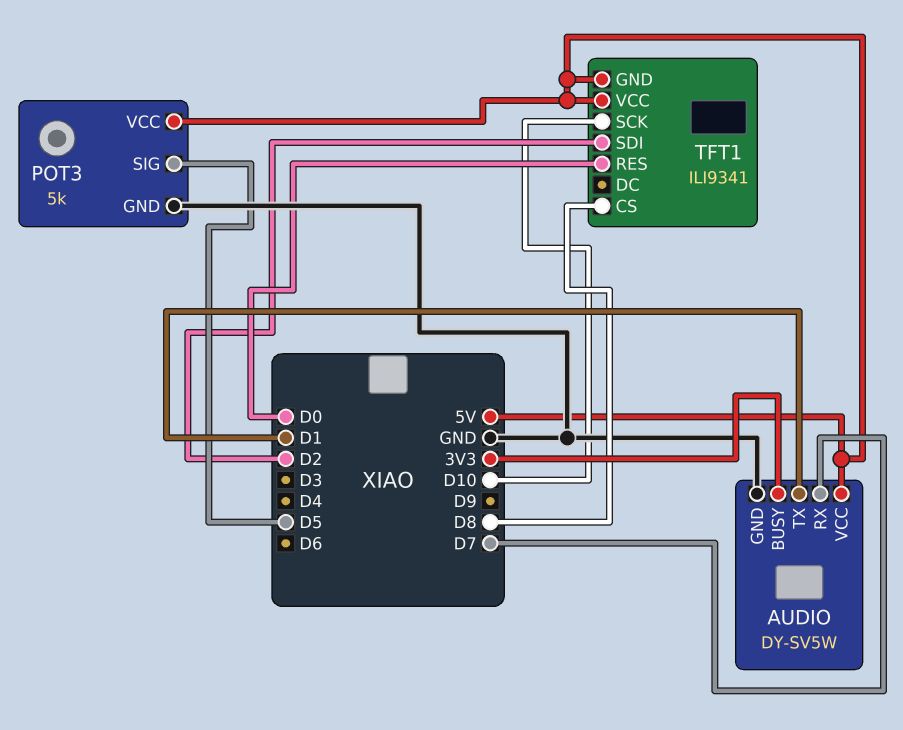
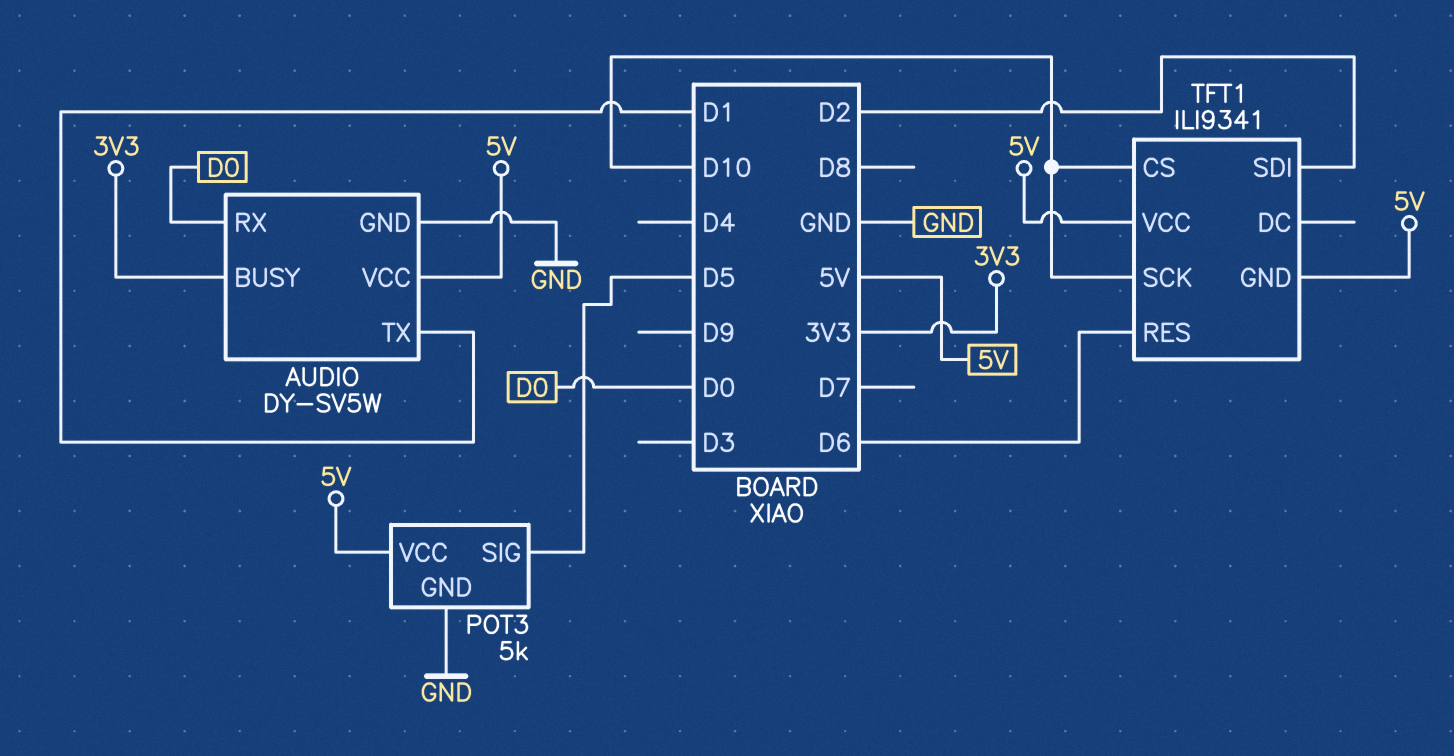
AUDIO pin RX: D7 -> D0
TFT1 pin CS: D8 -> D10
TFT1 pin RES: D0 -> D6

